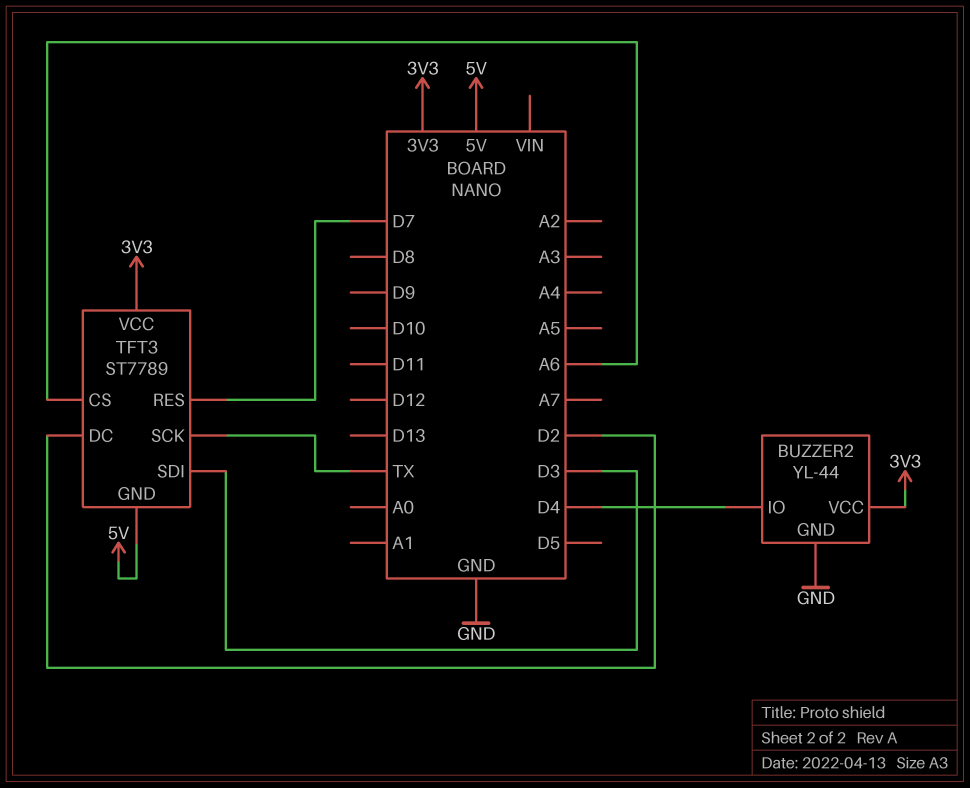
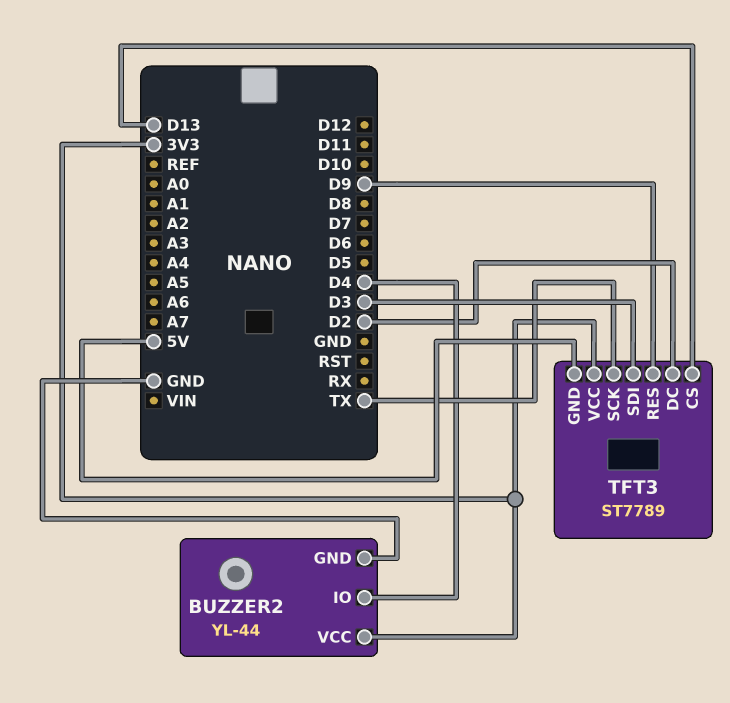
TFT3 pin CS: A6 -> D13
TFT3 pin RES: D7 -> D9

